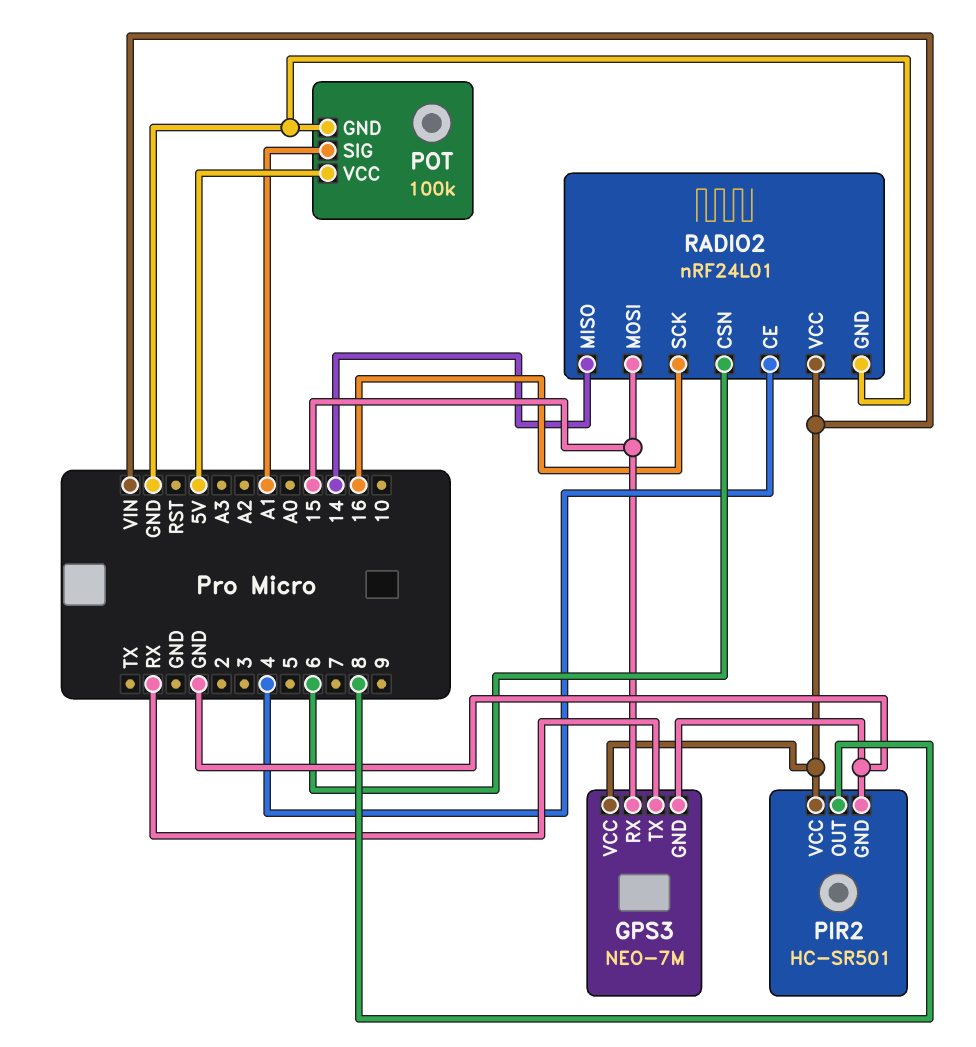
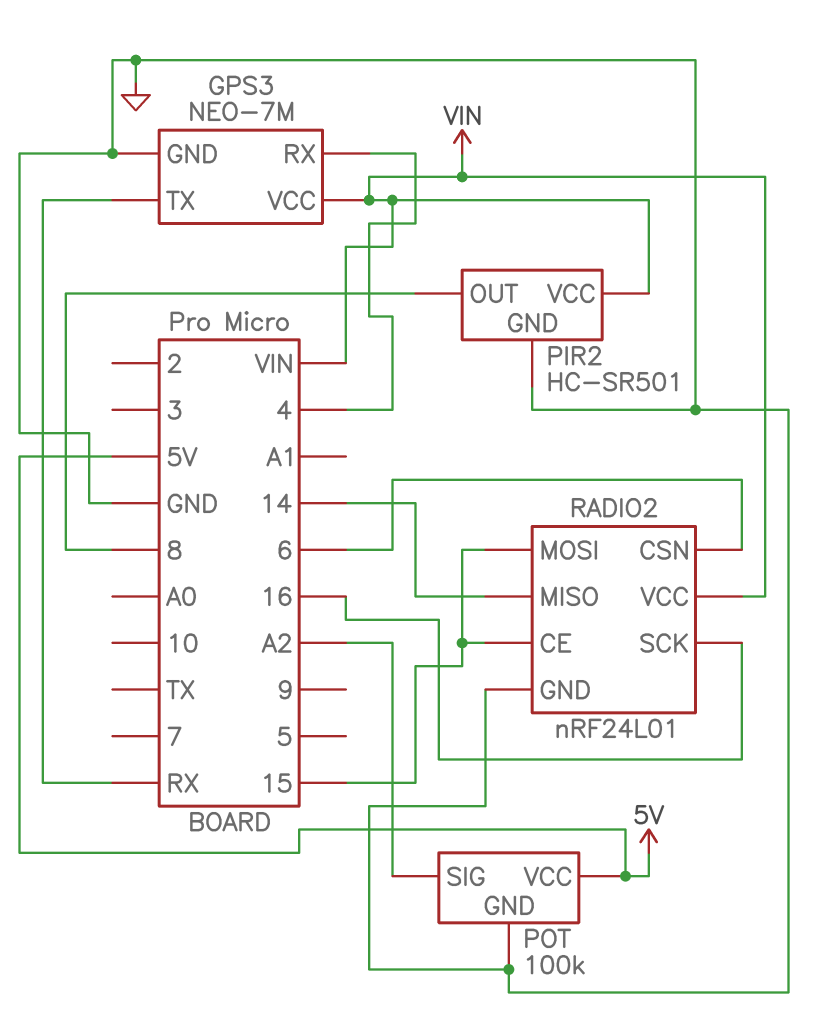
GPS3 pin RX: 15 -> 4
POT pin SIG: A1 -> A2
RADIO2 pin CE: 4 -> 15

